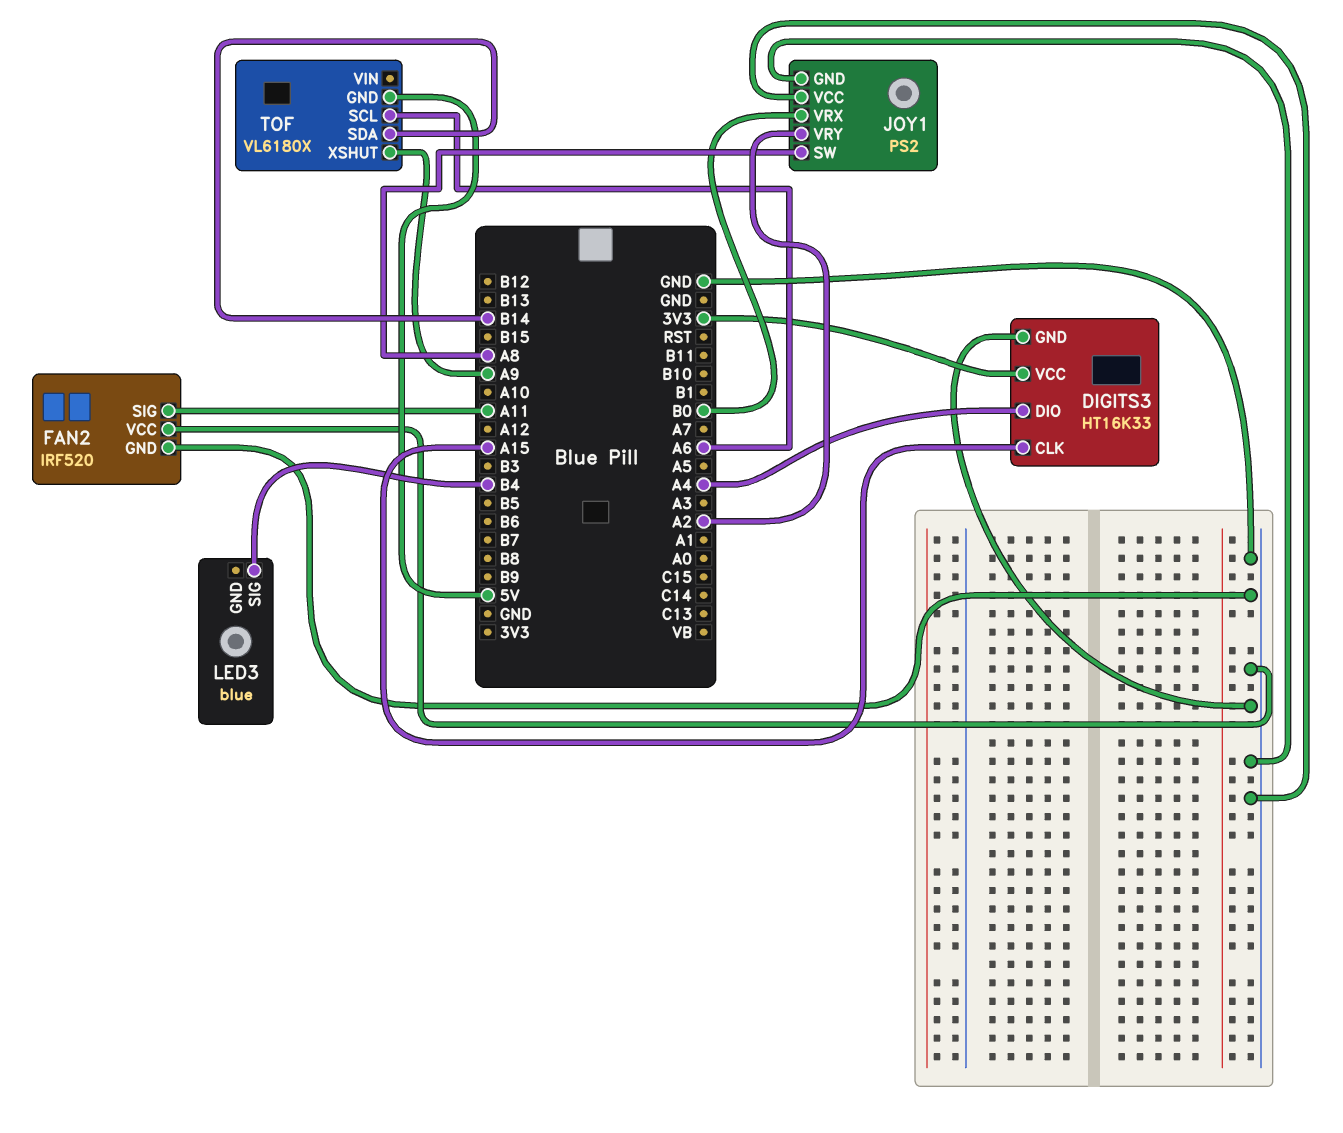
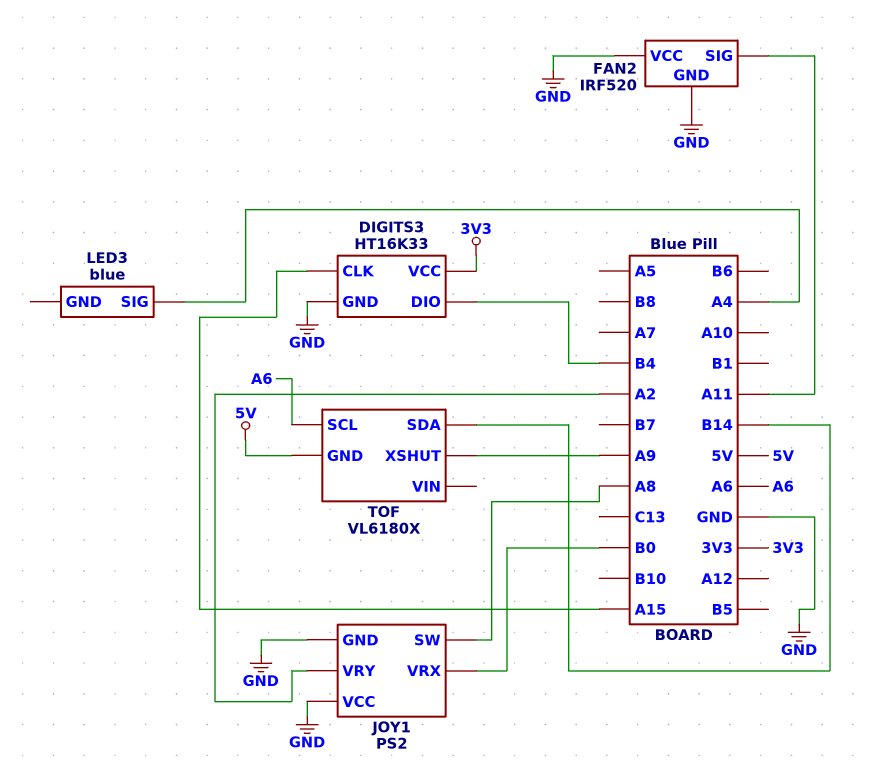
DIGITS3 pin DIO: A4 -> B4
LED3 pin SIG: B4 -> A4

